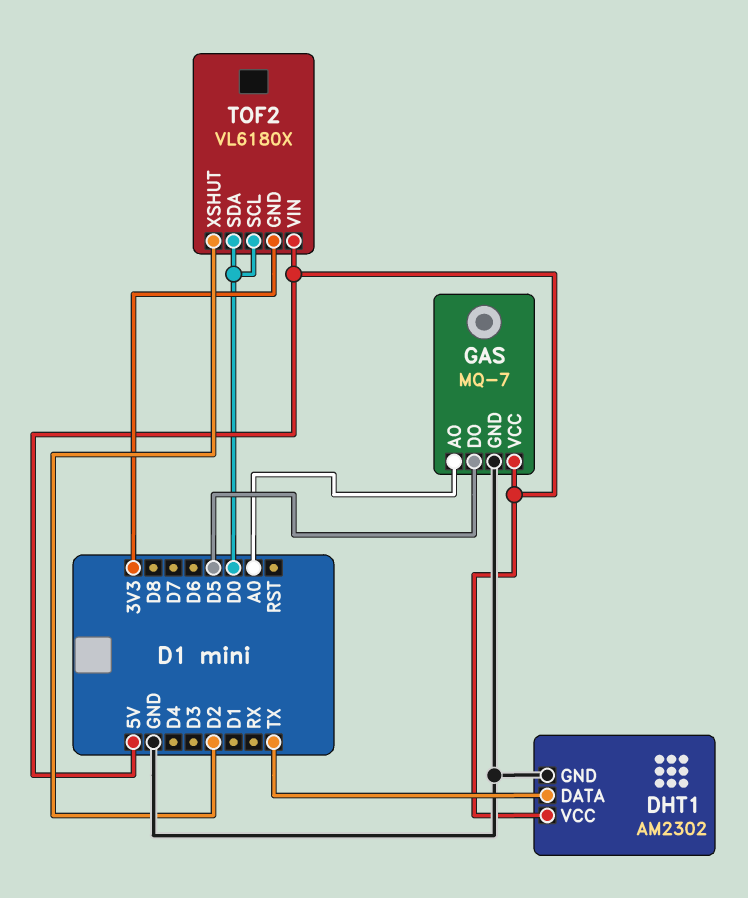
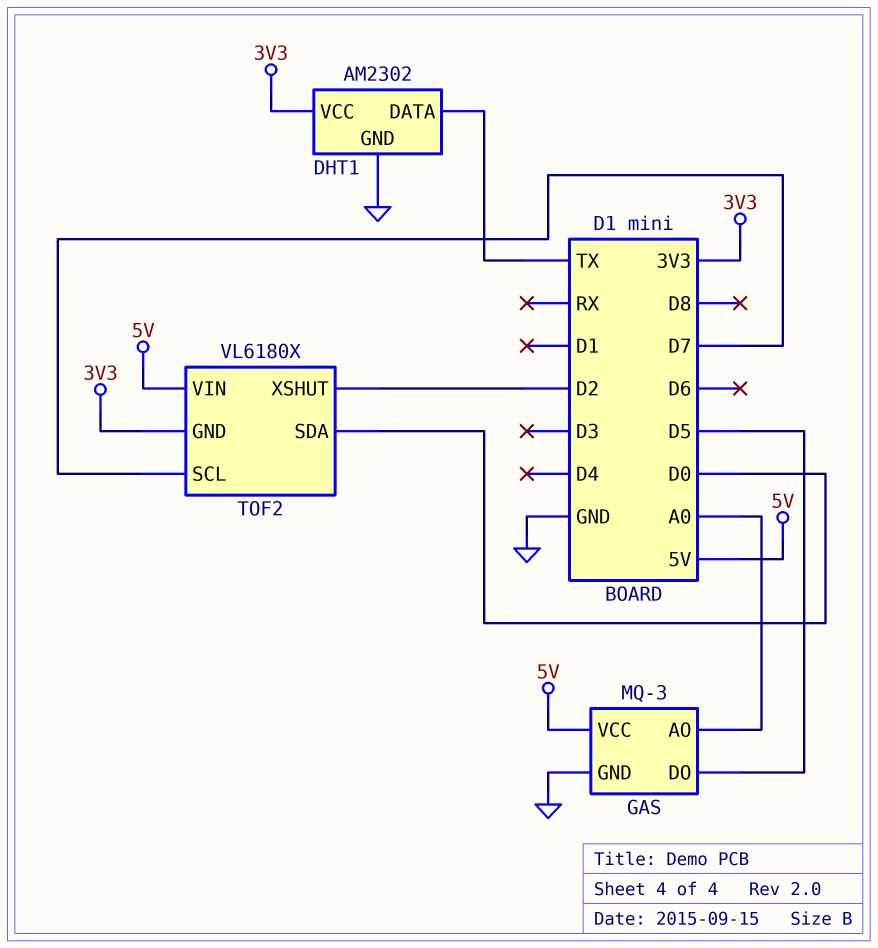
DHT1 pin VCC: 5V -> 3V3
GAS: MQ-7 -> MQ-3
TOF2 pin SCL: D0 -> D7

